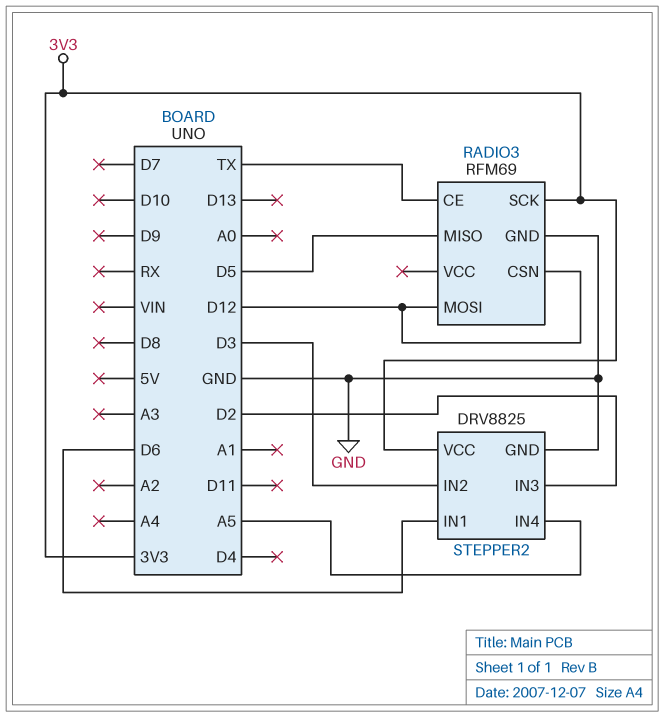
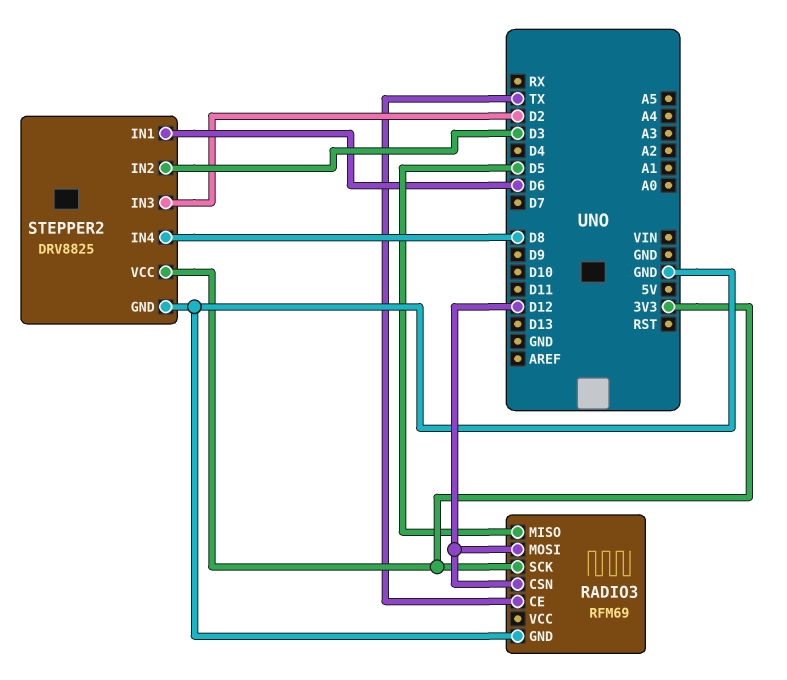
STEPPER2 pin IN4: A5 -> D8

